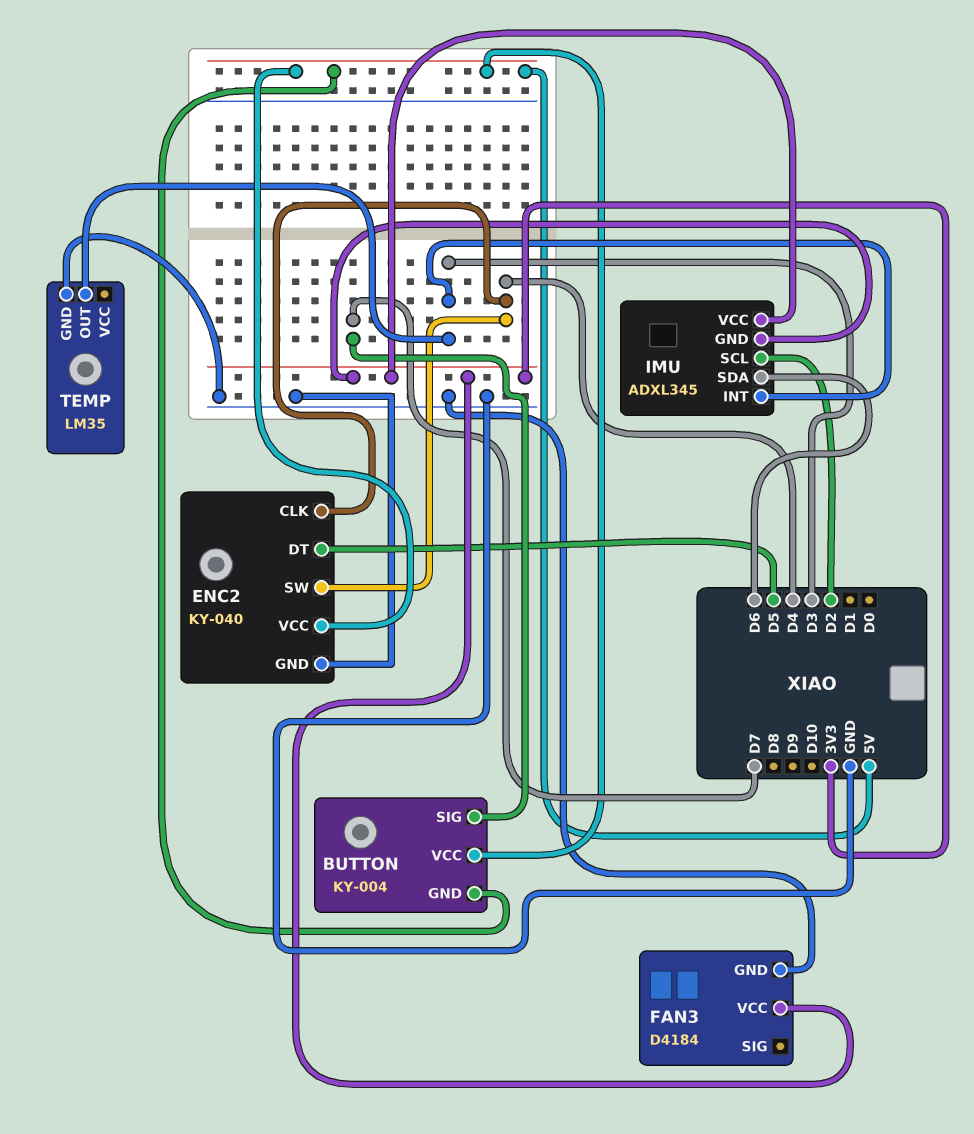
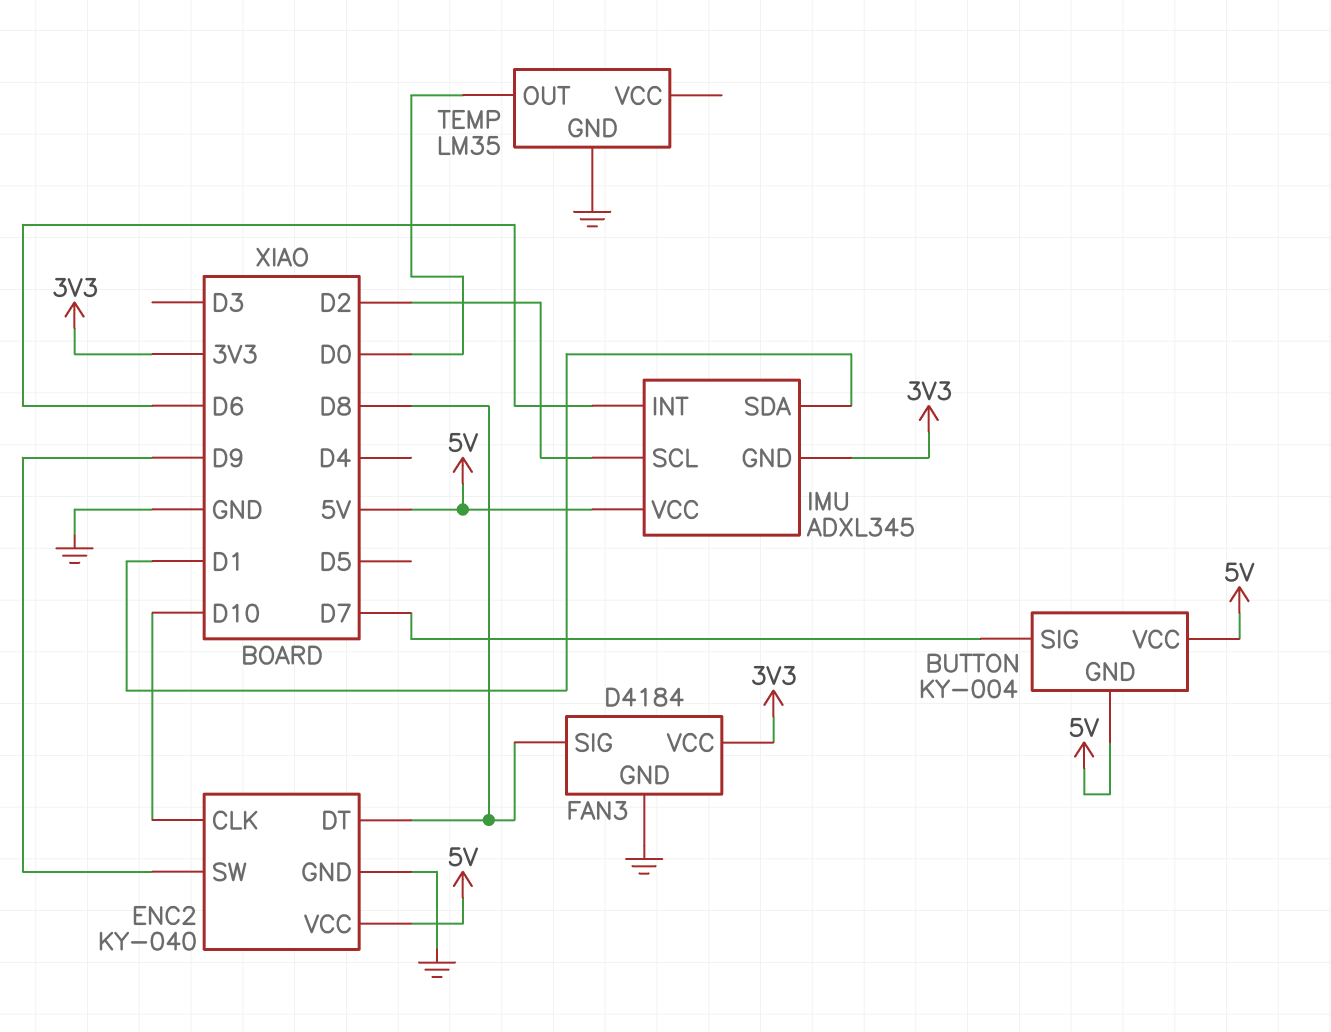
ENC2 pin CLK: D4 -> D10
ENC2 pin DT: D5 -> D8
ENC2 pin SW: D4 -> D9
FAN3 pin SIG: none -> D8
IMU pin INT: D3 -> D6
IMU pin SDA: D6 -> D1
IMU pin VCC: 3V3 -> 5V
TEMP pin OUT: D3 -> D0

